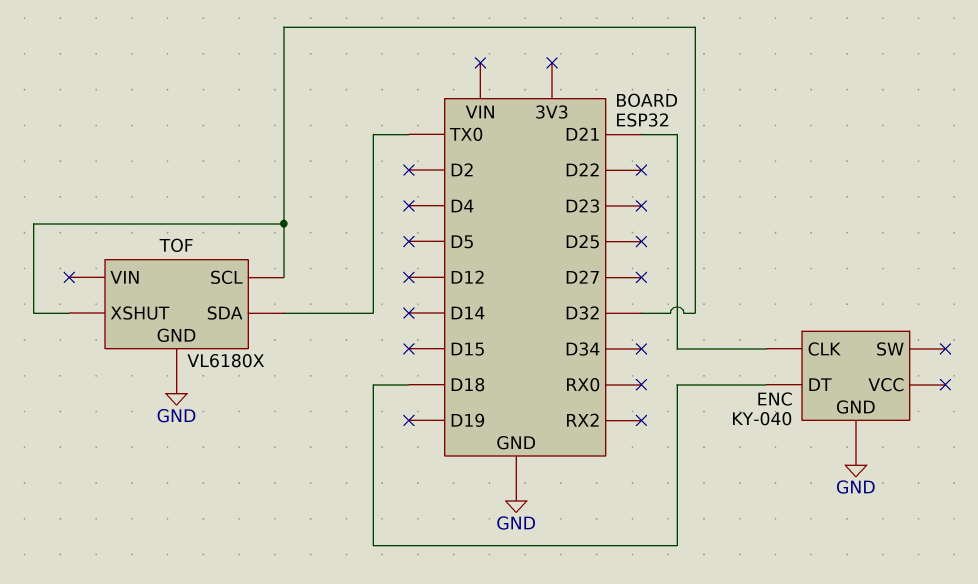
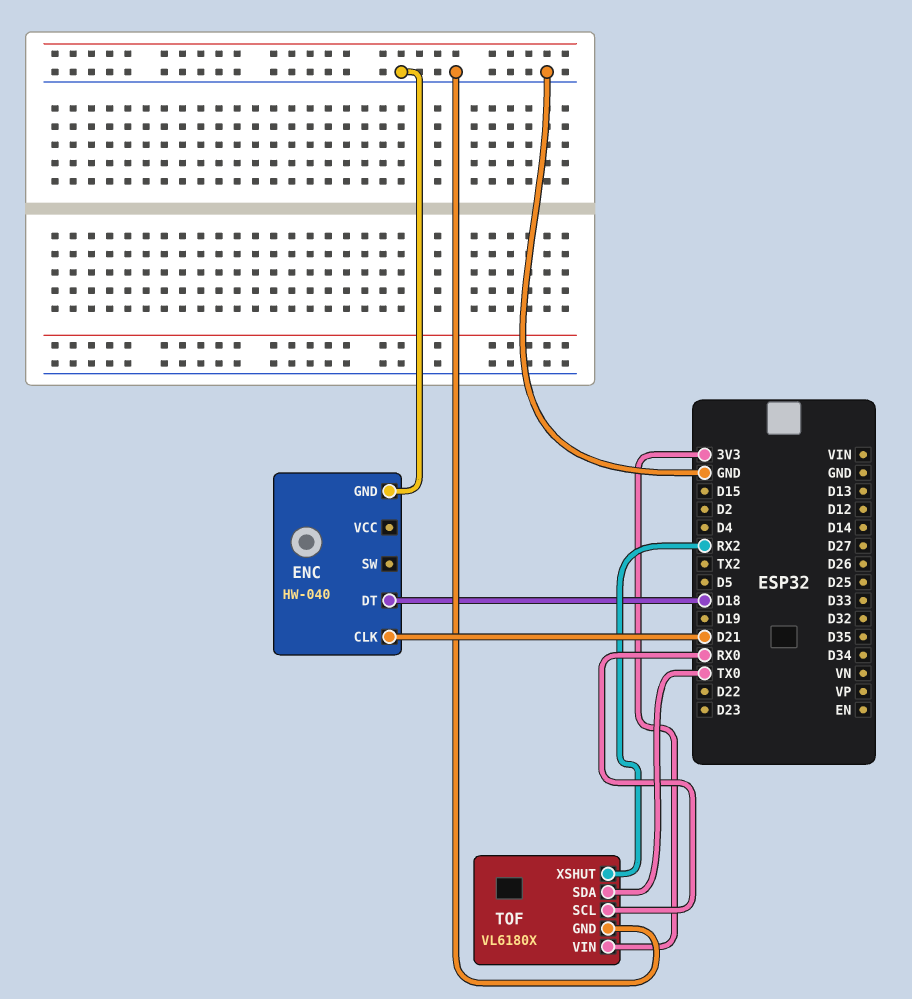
ENC: KY-040 -> HW-040
TOF pin SCL: D32 -> RX0
TOF pin VIN: none -> 3V3
TOF pin XSHUT: D32 -> RX2

